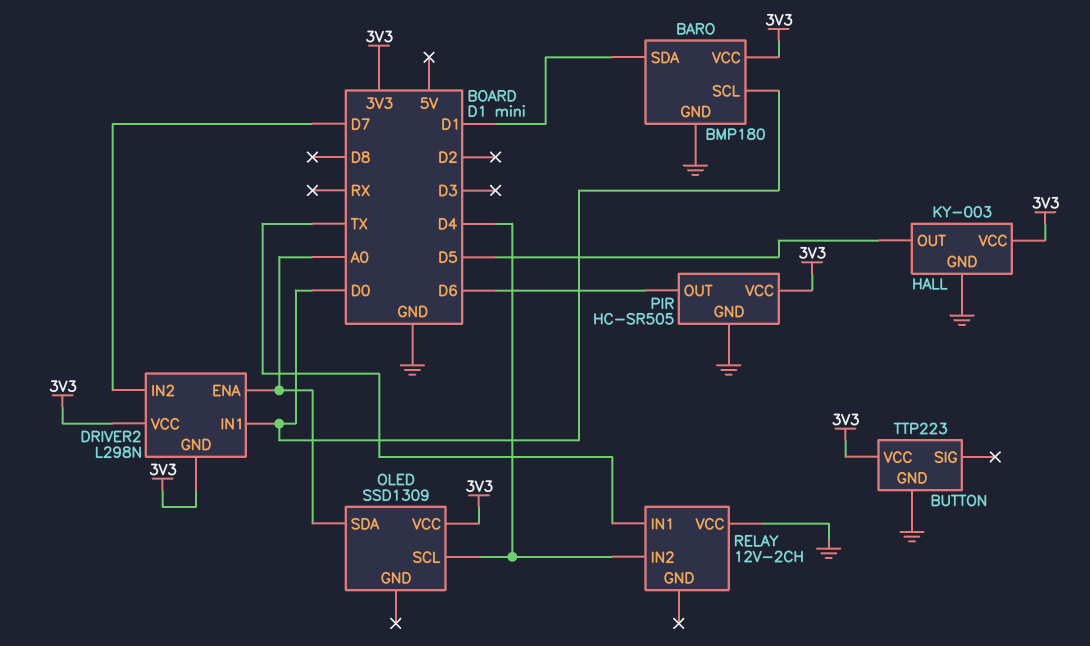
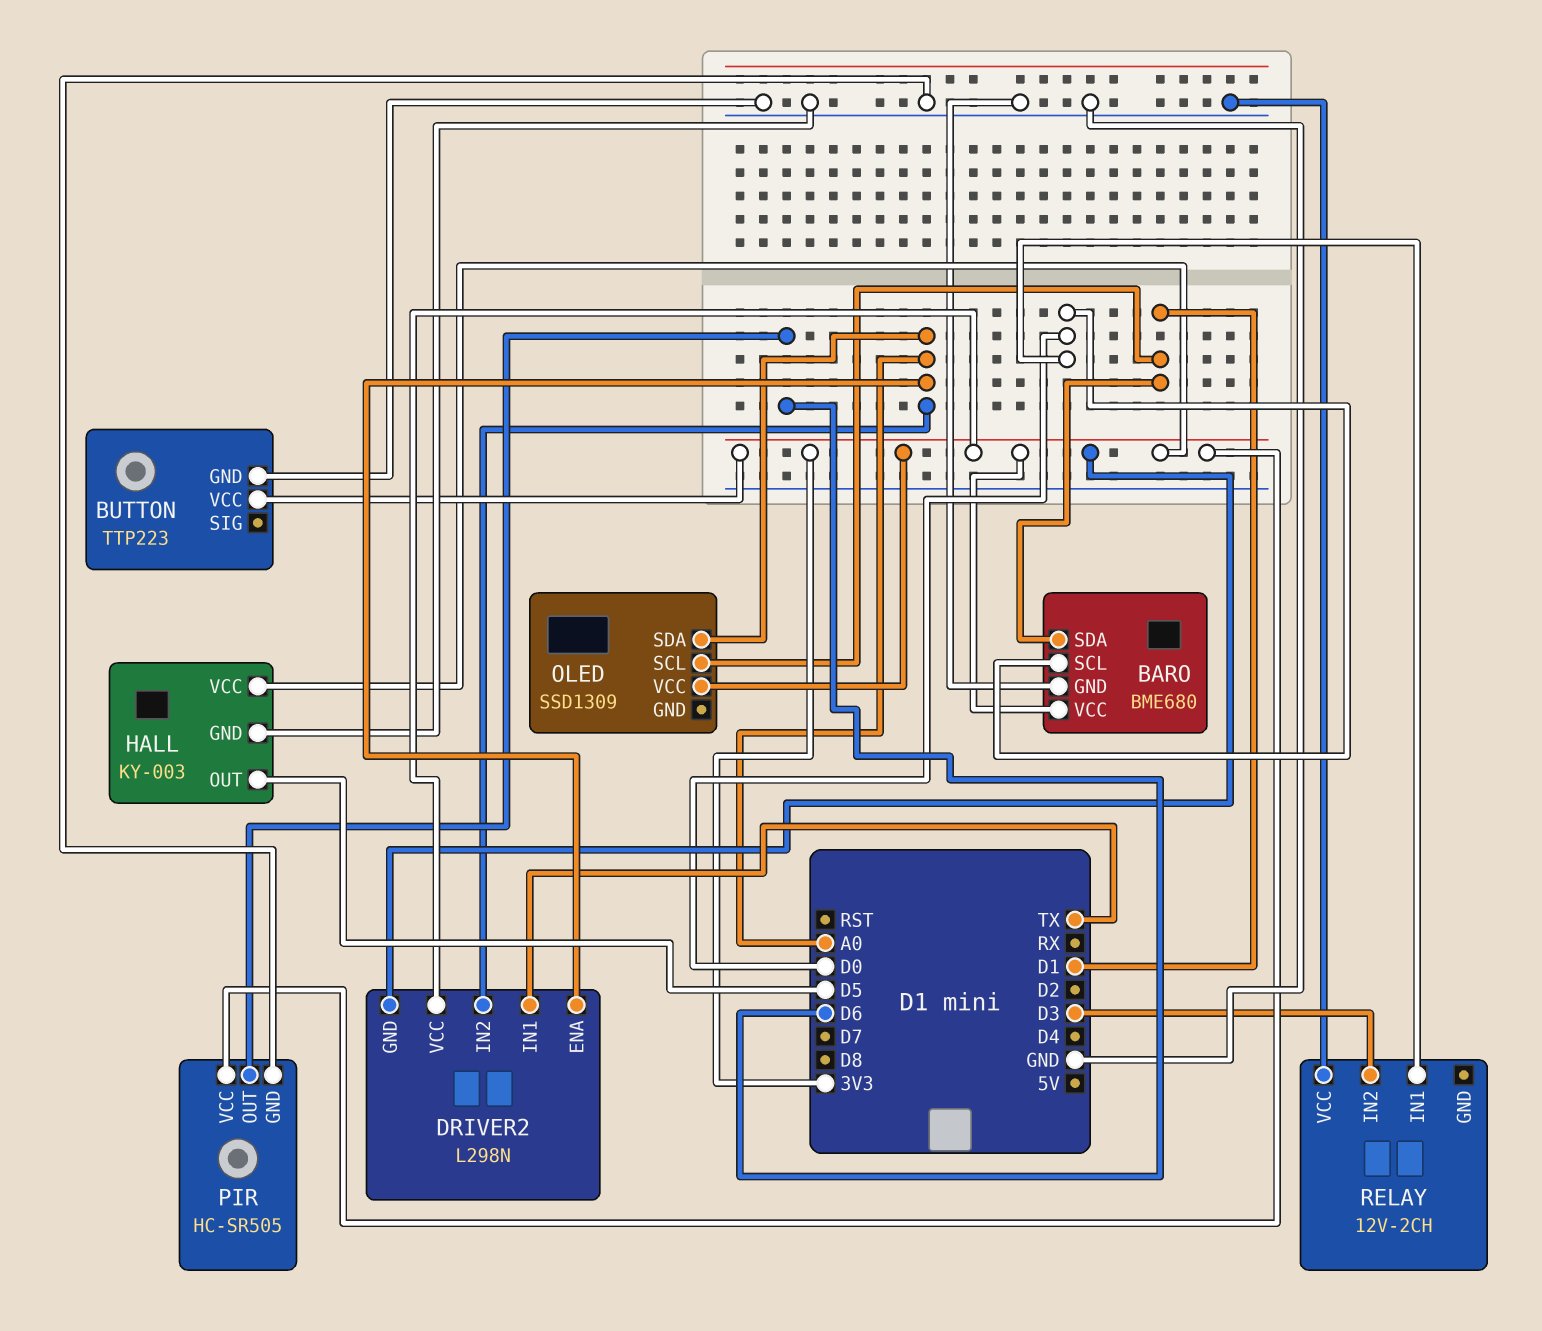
BARO: BMP180 -> BME680
DRIVER2 pin IN1: D0 -> TX
DRIVER2 pin IN2: D7 -> A0
OLED pin SCL: D4 -> D1
RELAY pin IN1: TX -> D0
RELAY pin IN2: D4 -> D3

